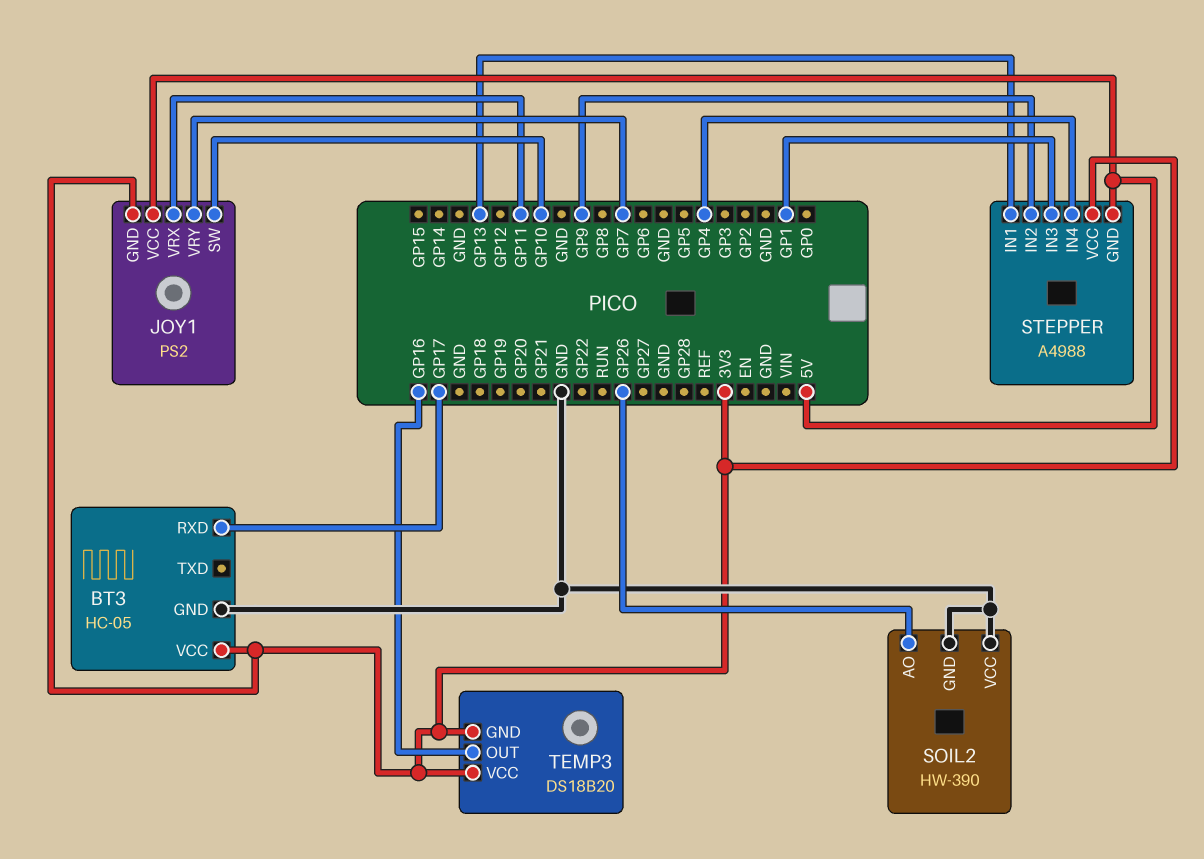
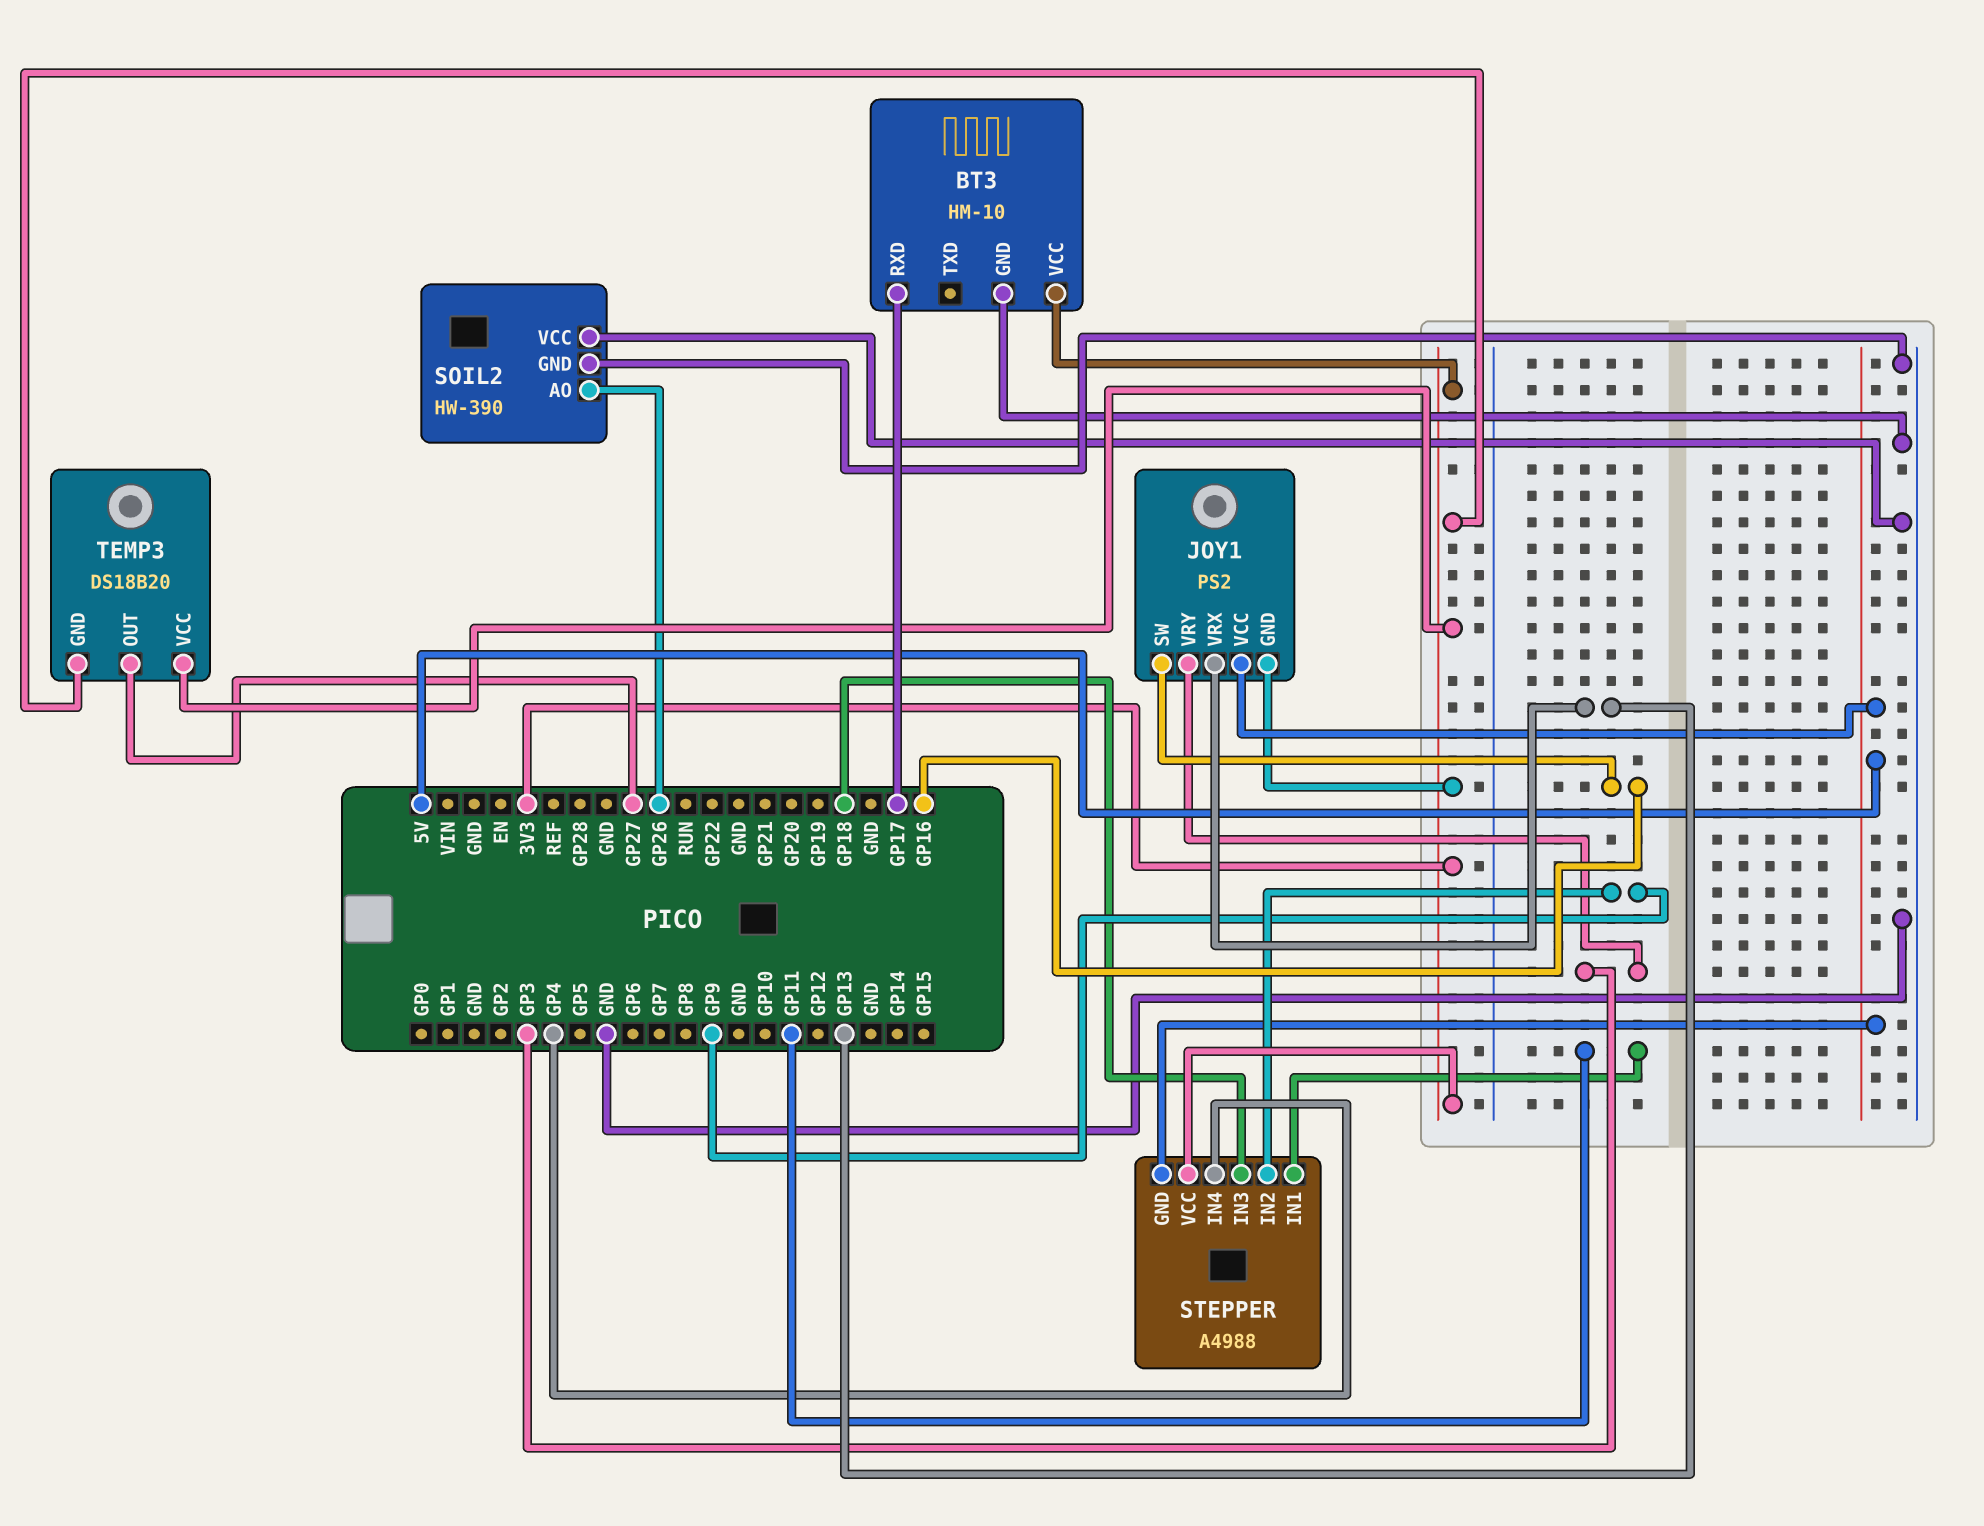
BT3: HC-05 -> HM-10
JOY1 pin SW: GP10 -> GP16
JOY1 pin VRX: GP11 -> GP13
JOY1 pin VRY: GP7 -> GP3
STEPPER pin IN1: GP13 -> GP11
STEPPER pin IN3: GP1 -> GP18
TEMP3 pin OUT: GP16 -> GP27

